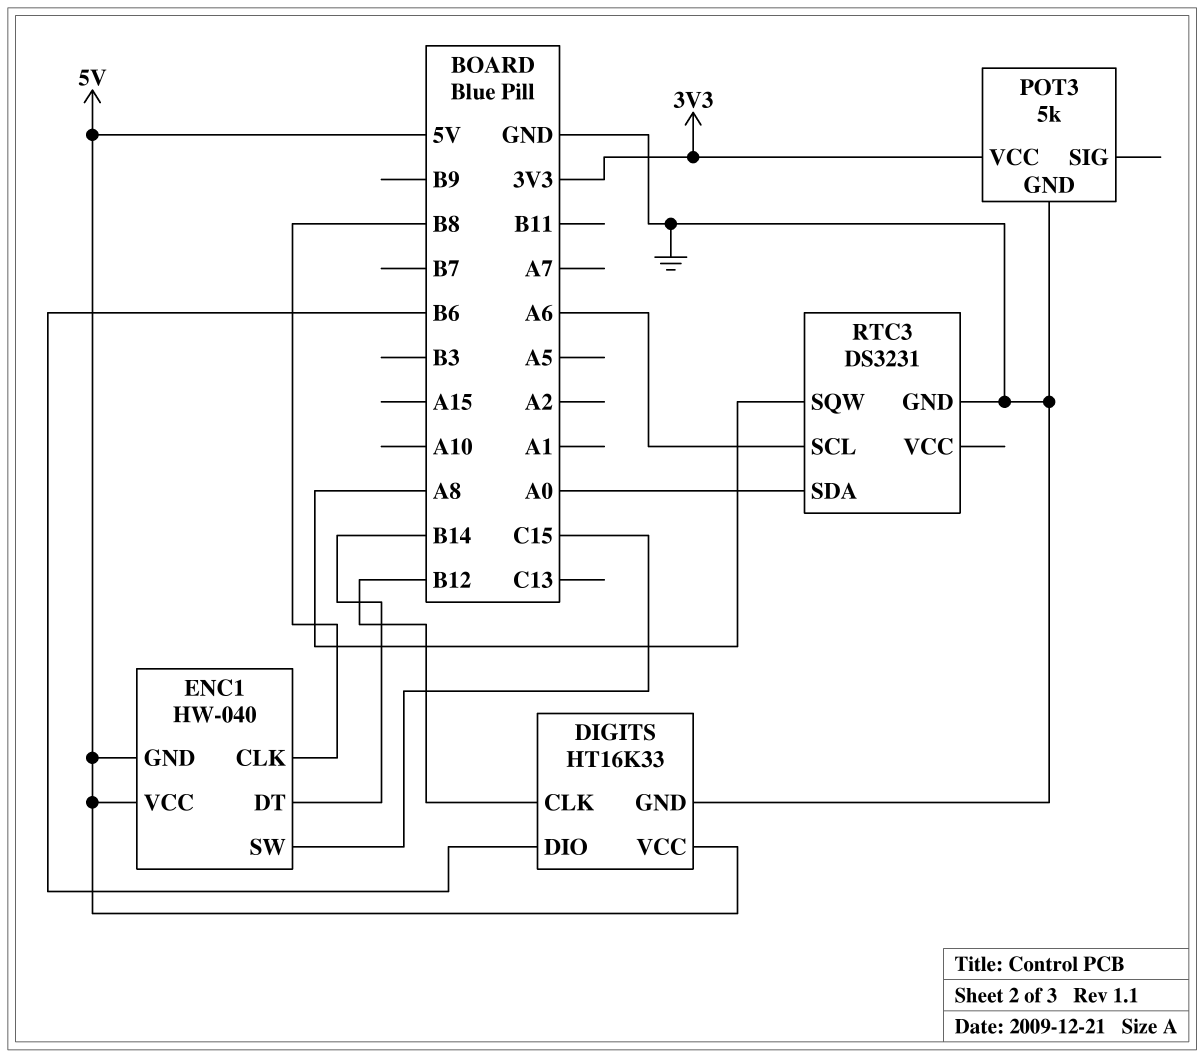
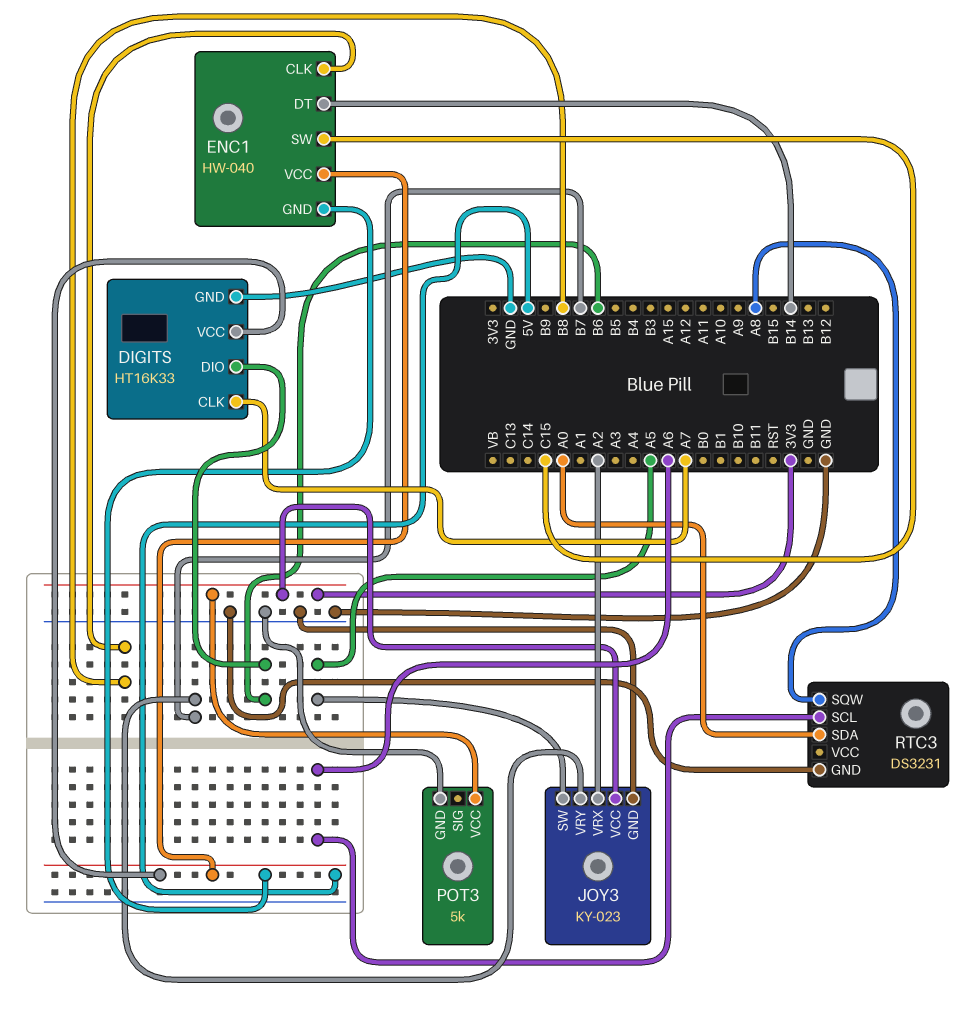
DIGITS pin CLK: B12 -> A7
JOY3: none -> KY-023
JOY3 pin GND: none -> GND
JOY3 pin SW: none -> A5
JOY3 pin VCC: none -> 3V3
JOY3 pin VRX: none -> A2
JOY3 pin VRY: none -> B7

